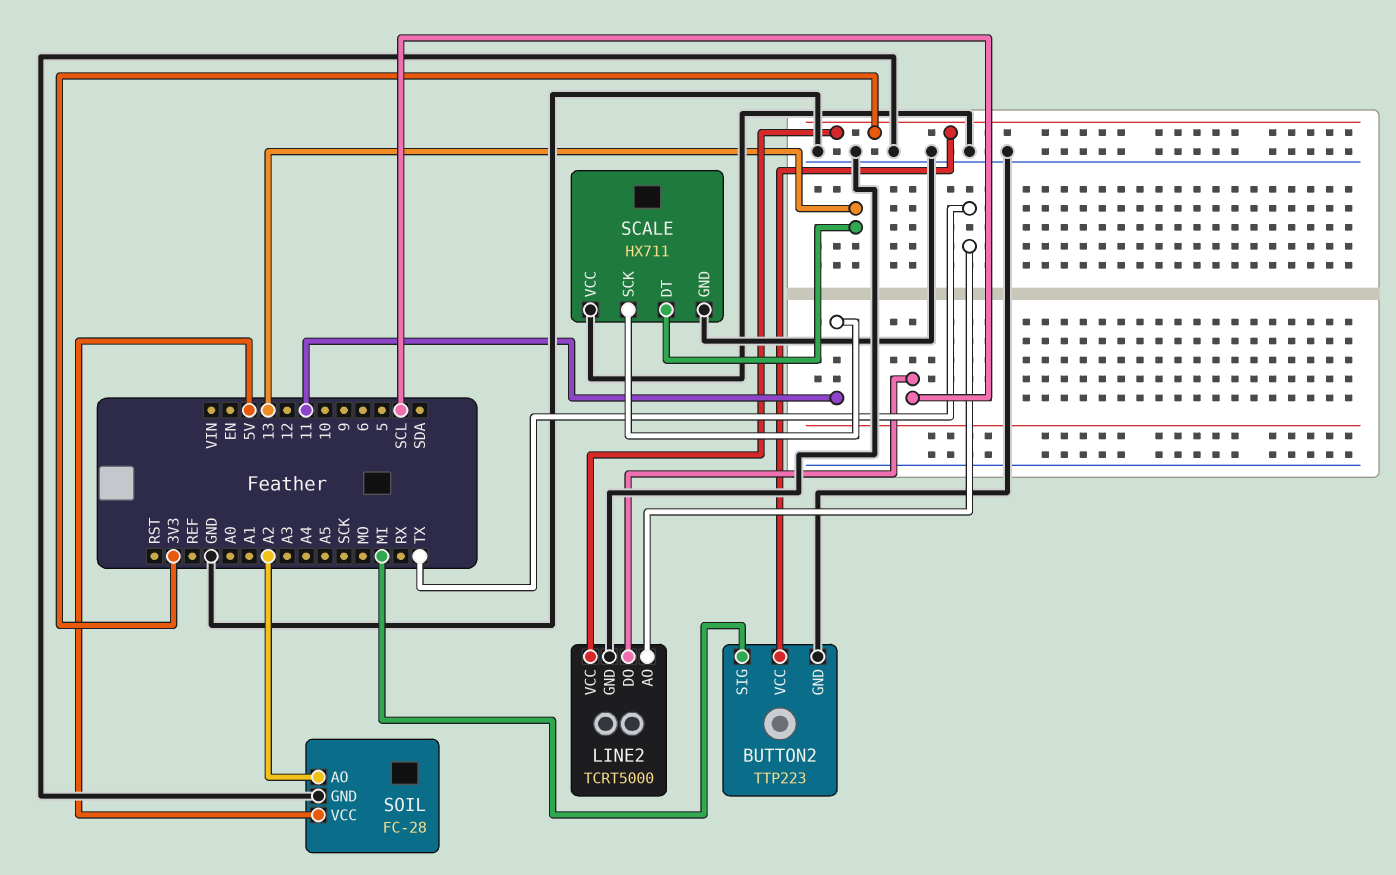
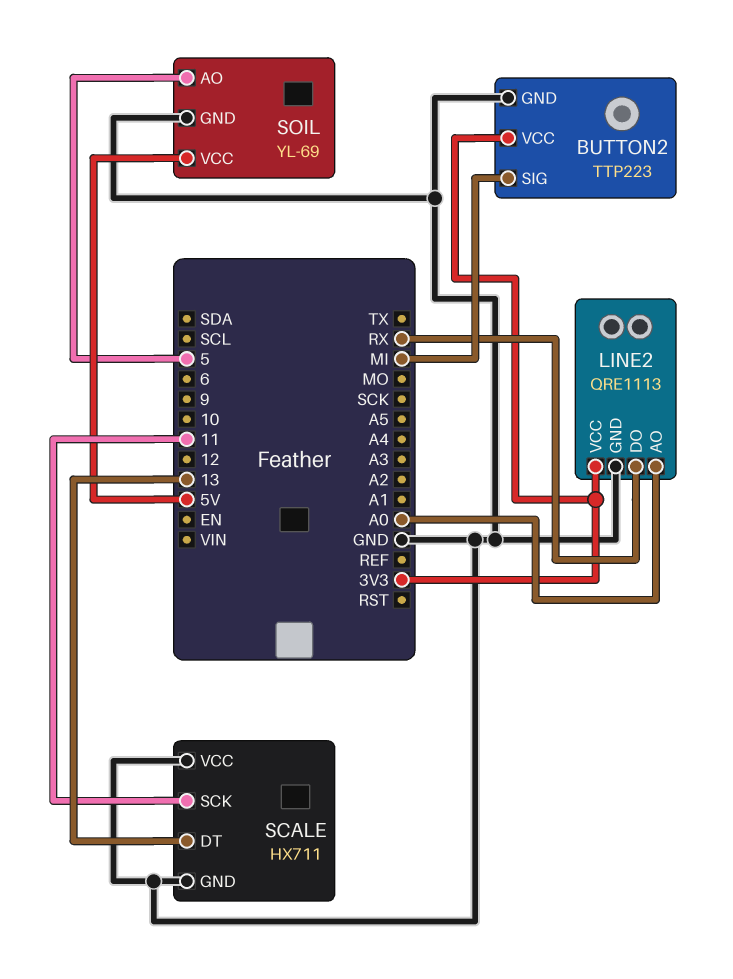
LINE2: TCRT5000 -> QRE1113
LINE2 pin AO: TX -> A0
LINE2 pin DO: SCL -> RX
SOIL: FC-28 -> YL-69
SOIL pin AO: A2 -> 5

